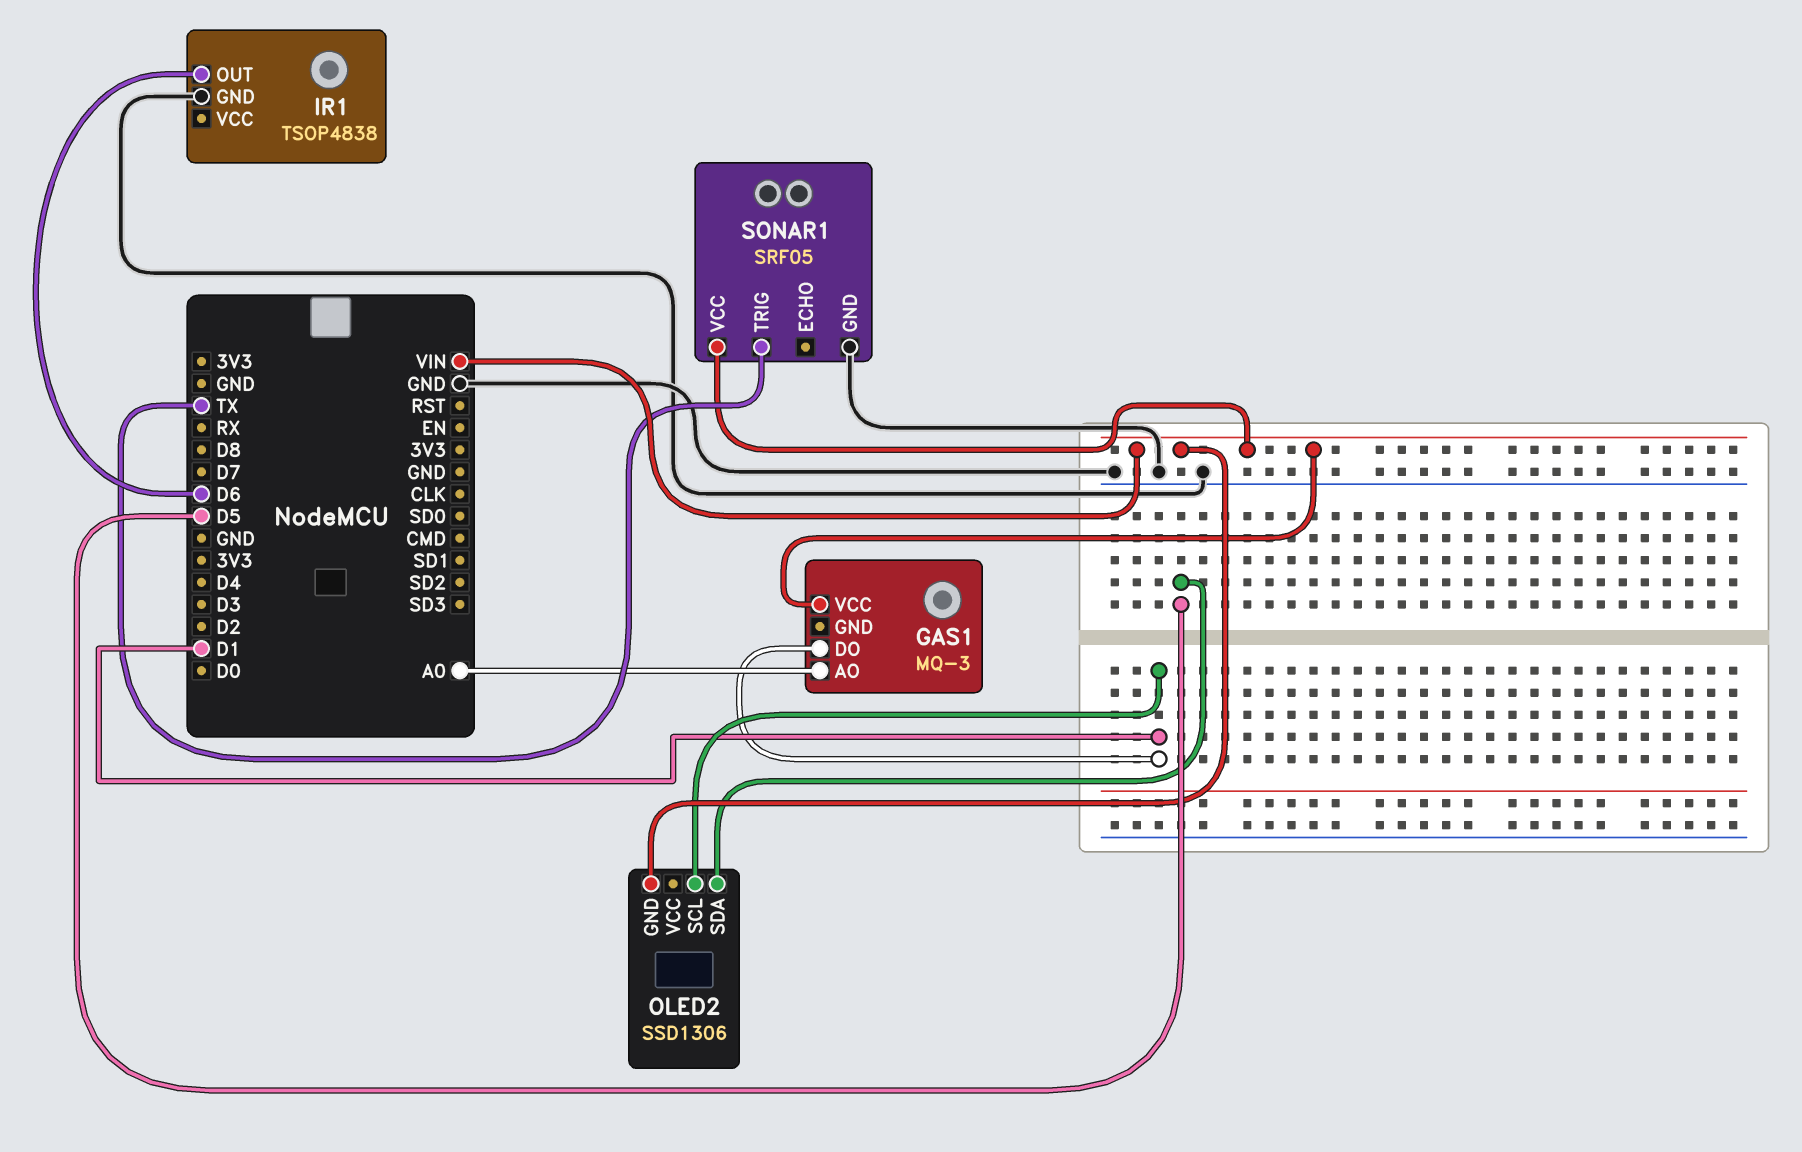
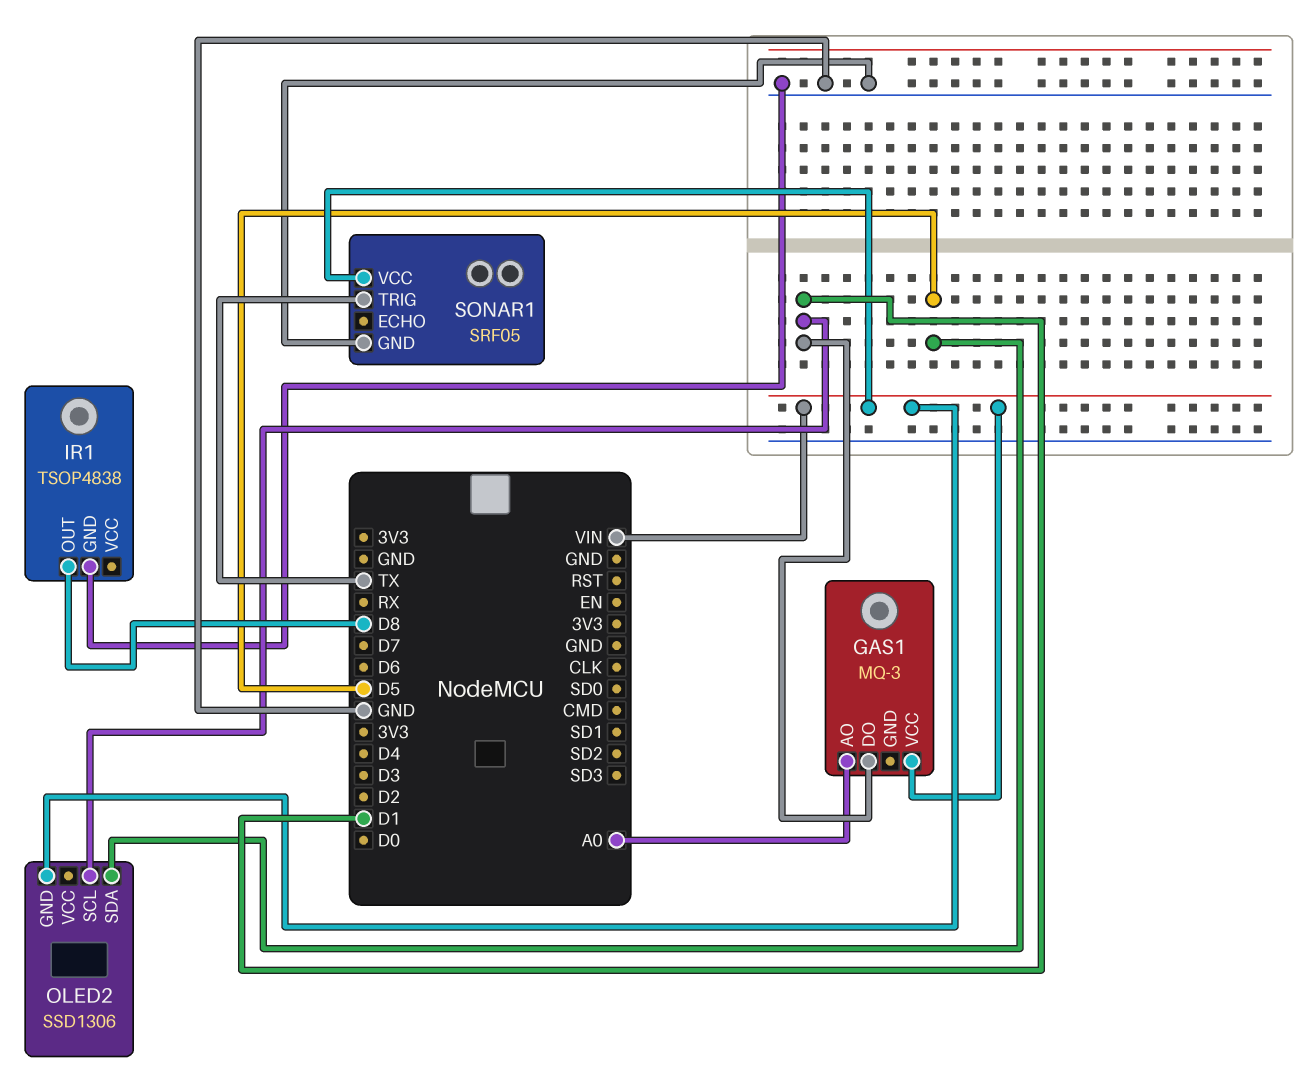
IR1 pin OUT: D6 -> D8

